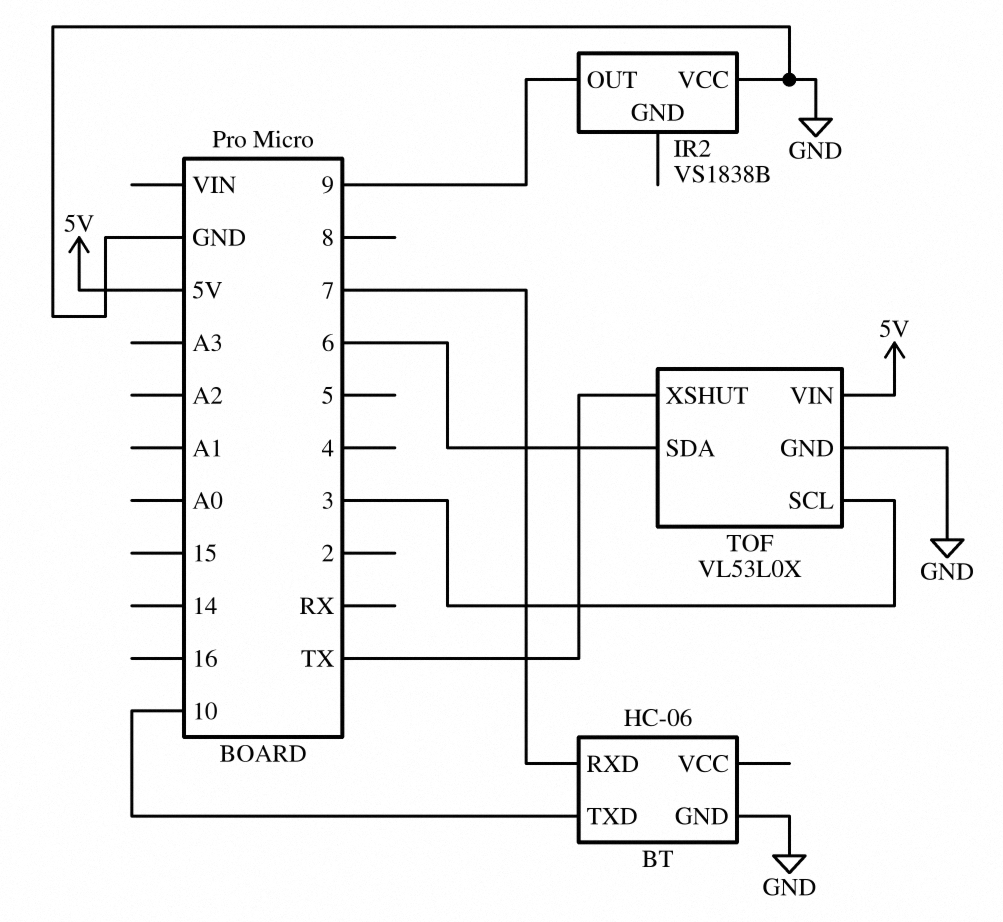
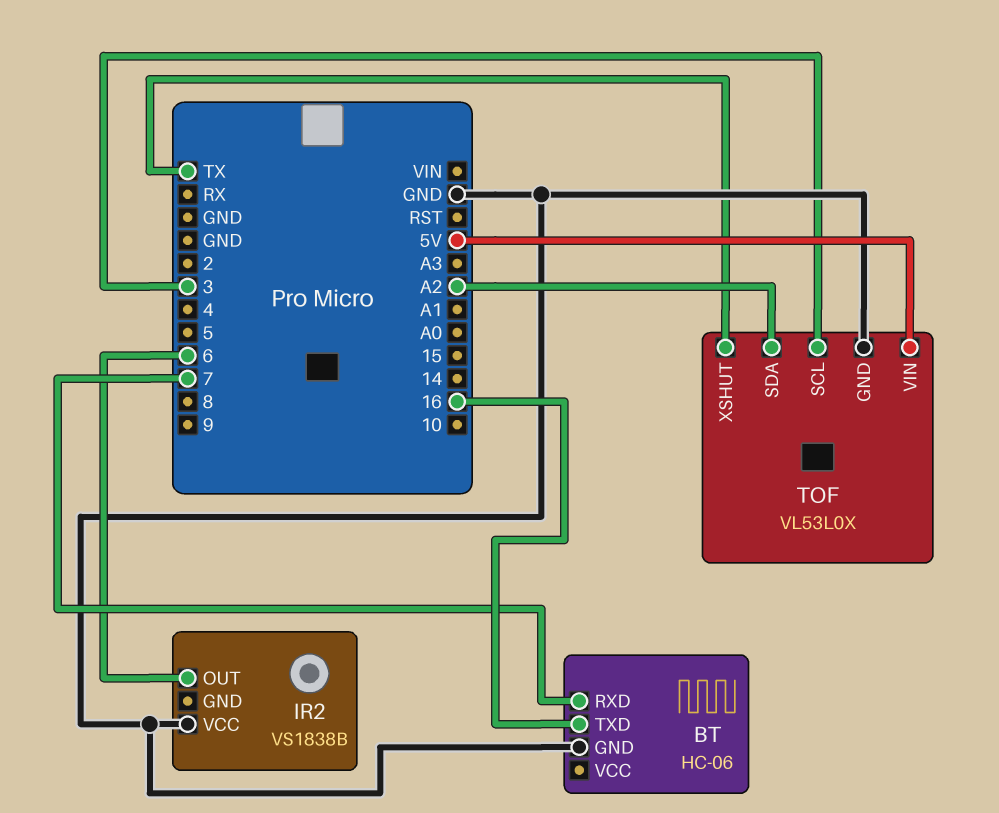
BT pin TXD: 10 -> 16
IR2 pin OUT: 9 -> 6
TOF pin SDA: 6 -> A2

